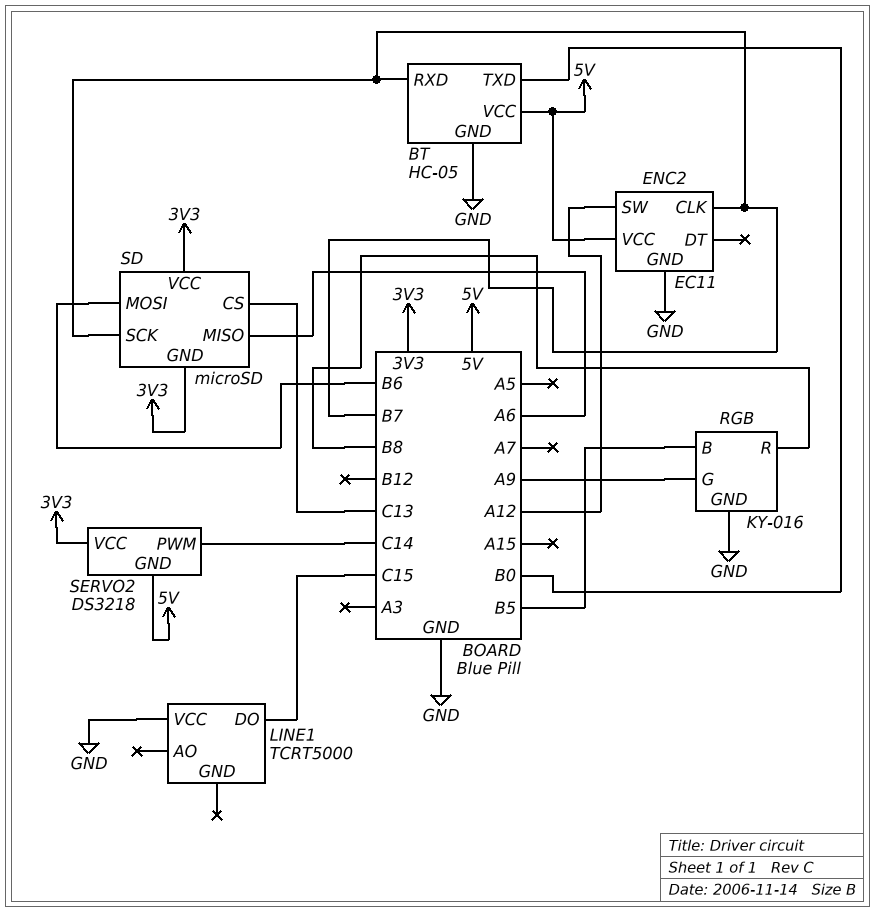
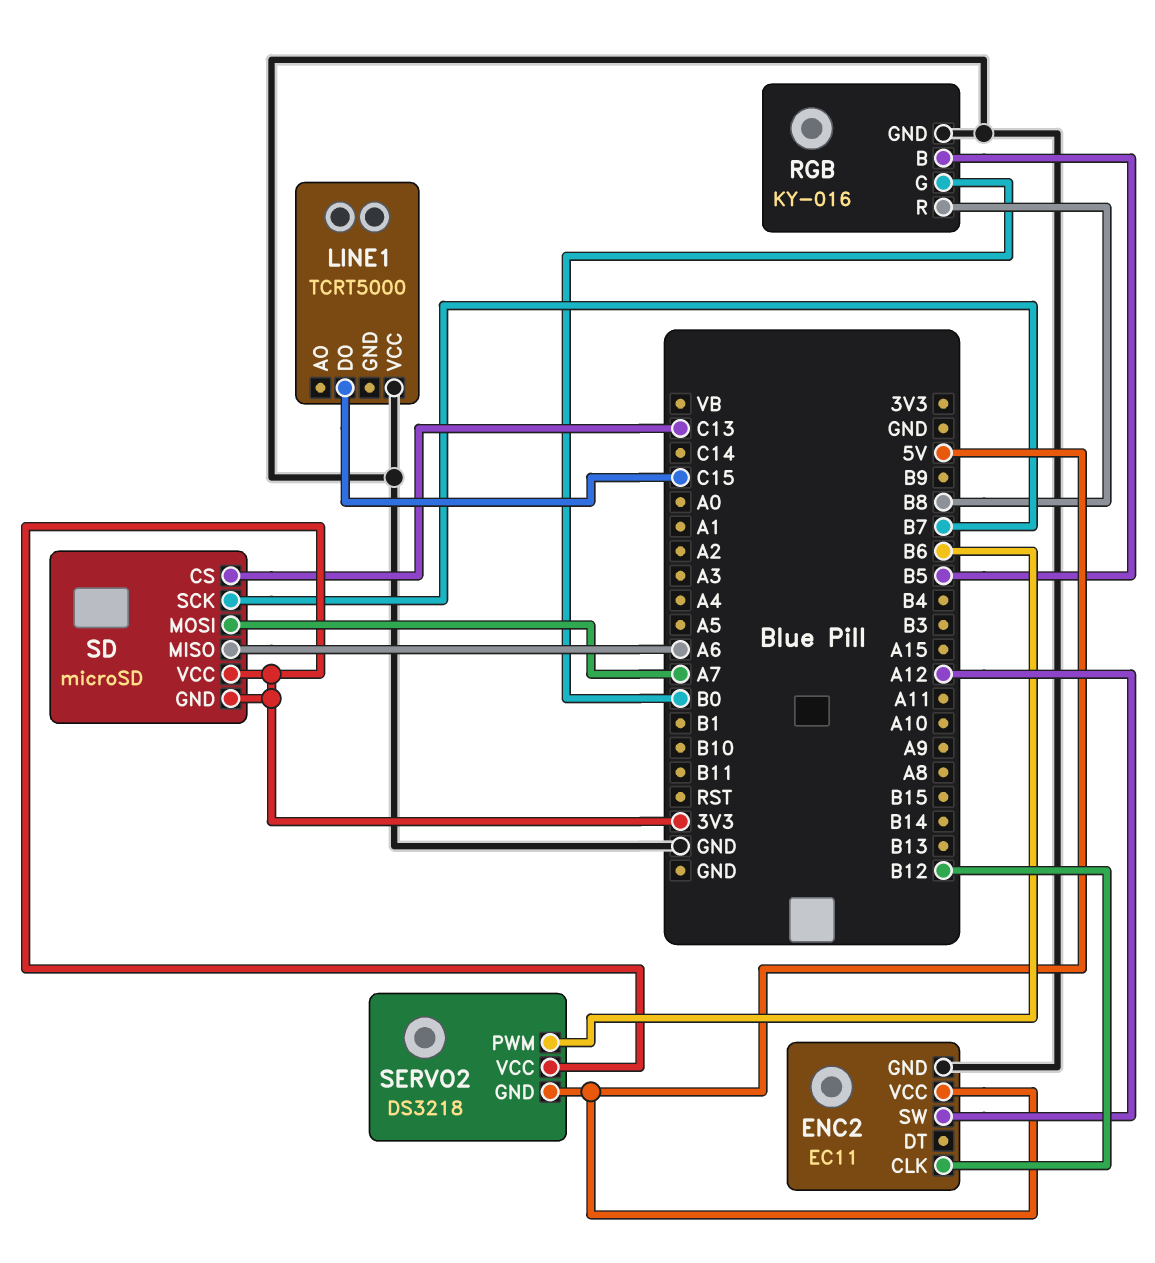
BT: HC-05 -> none
BT pin GND: GND -> none
BT pin RXD: B7 -> none
BT pin TXD: B0 -> none
BT pin VCC: 5V -> none
ENC2 pin CLK: B7 -> B12
RGB pin G: A9 -> B0
SD pin MOSI: B6 -> A7
SERVO2 pin PWM: C14 -> B6

